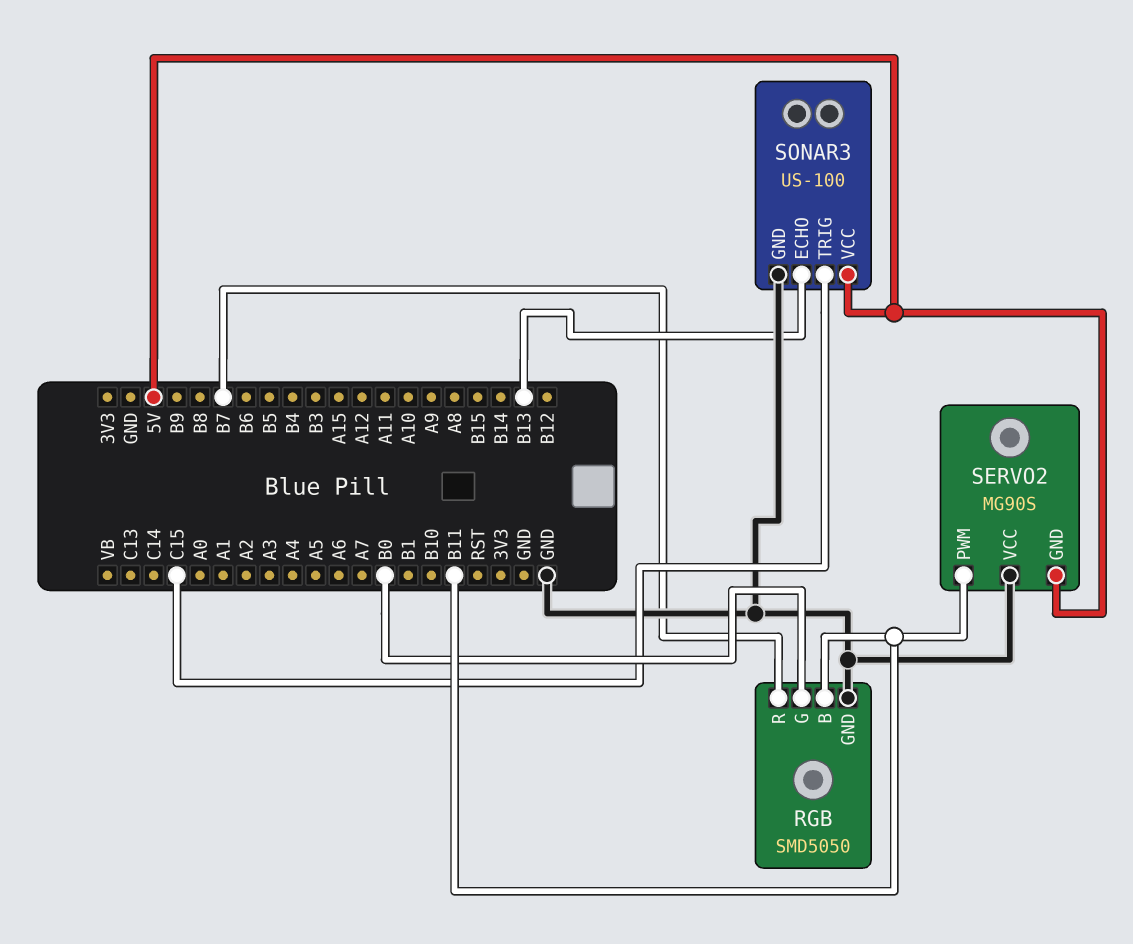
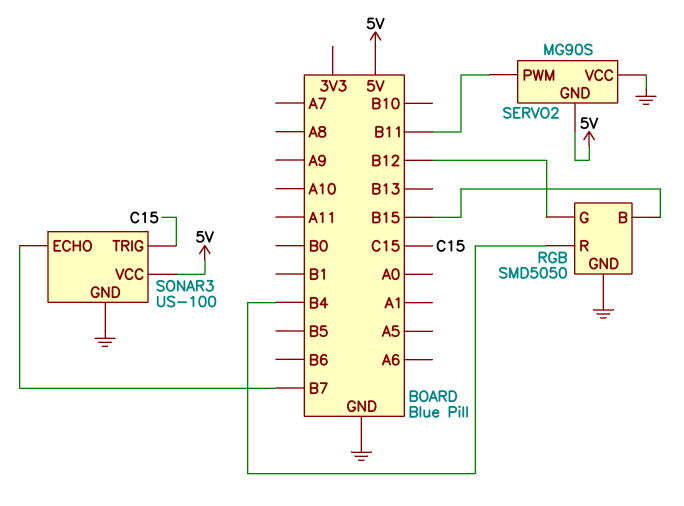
RGB pin B: B11 -> B15
RGB pin G: B0 -> B12
RGB pin R: B7 -> B4
SONAR3 pin ECHO: B13 -> B7

